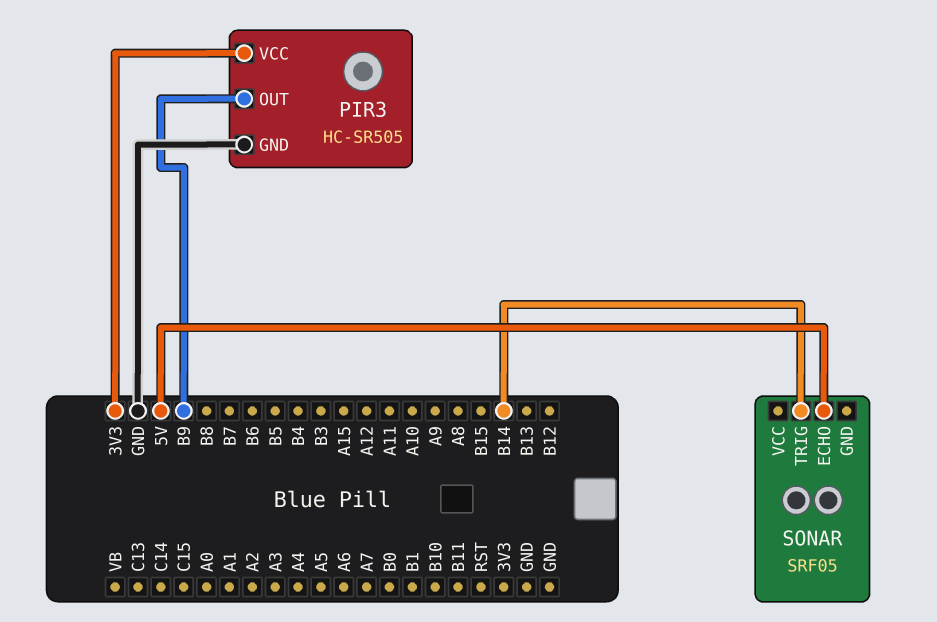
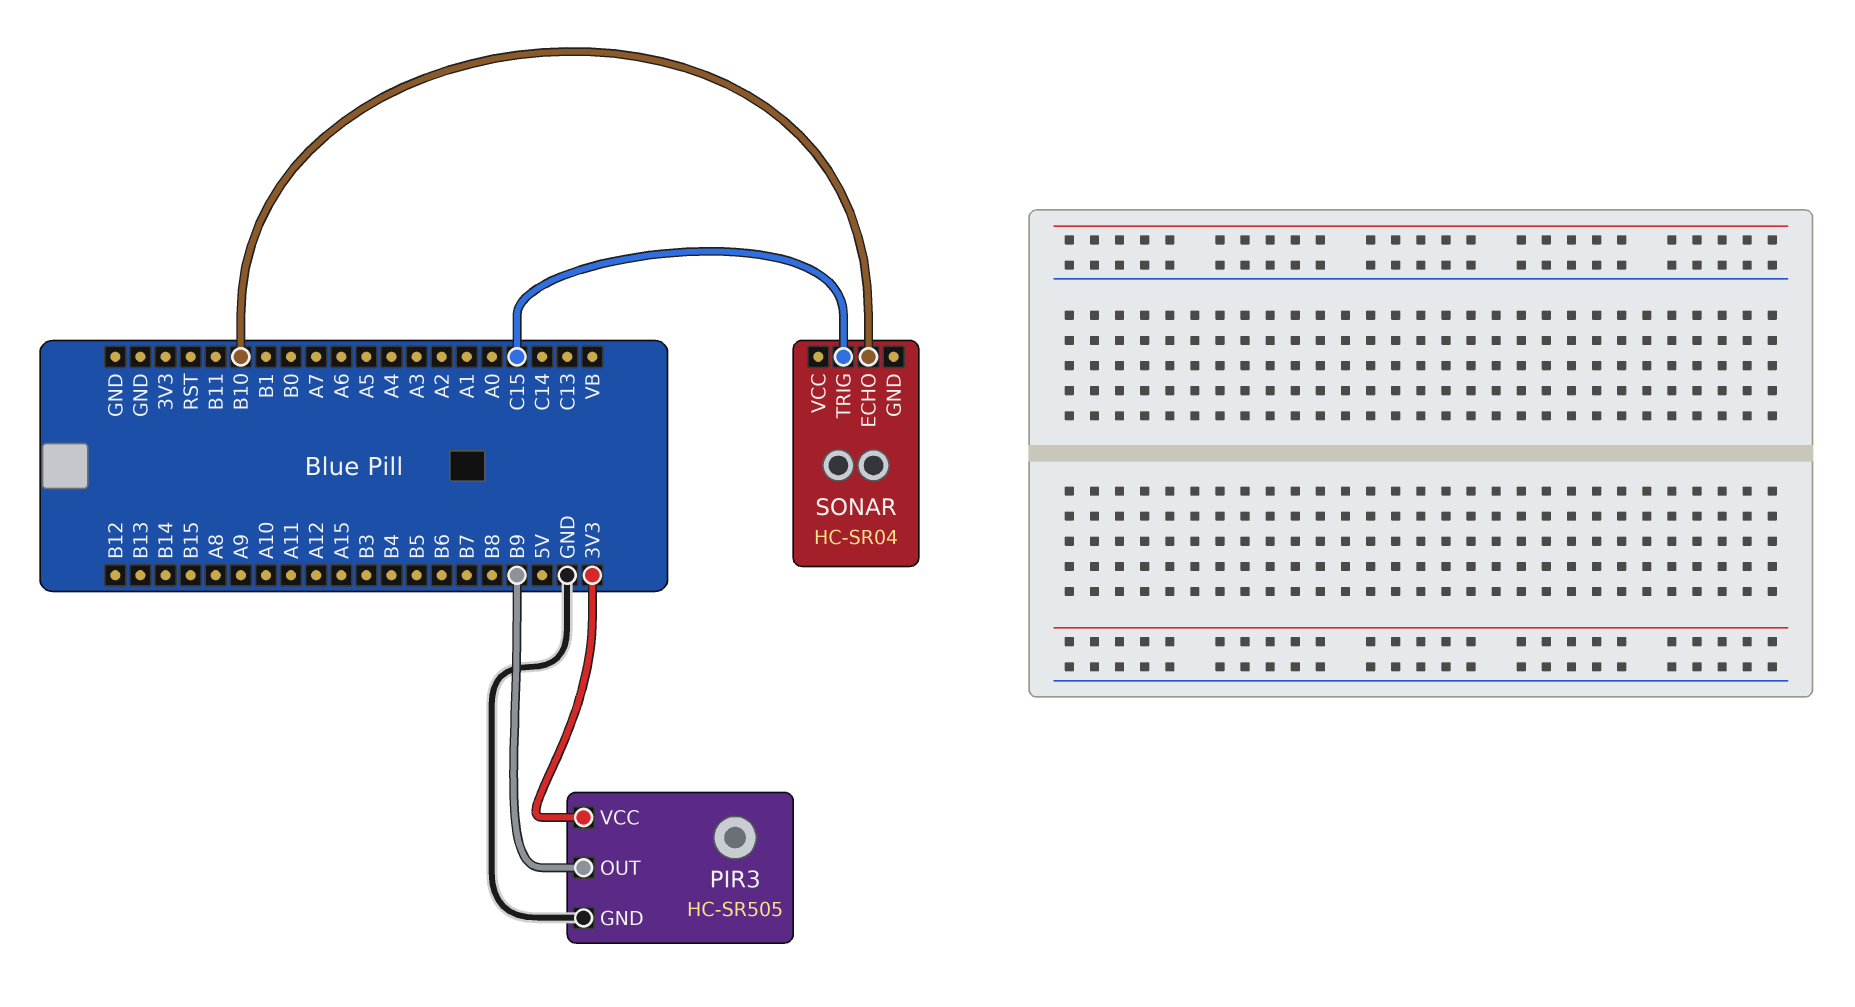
SONAR: SRF05 -> HC-SR04
SONAR pin ECHO: 5V -> B10
SONAR pin TRIG: B14 -> C15

